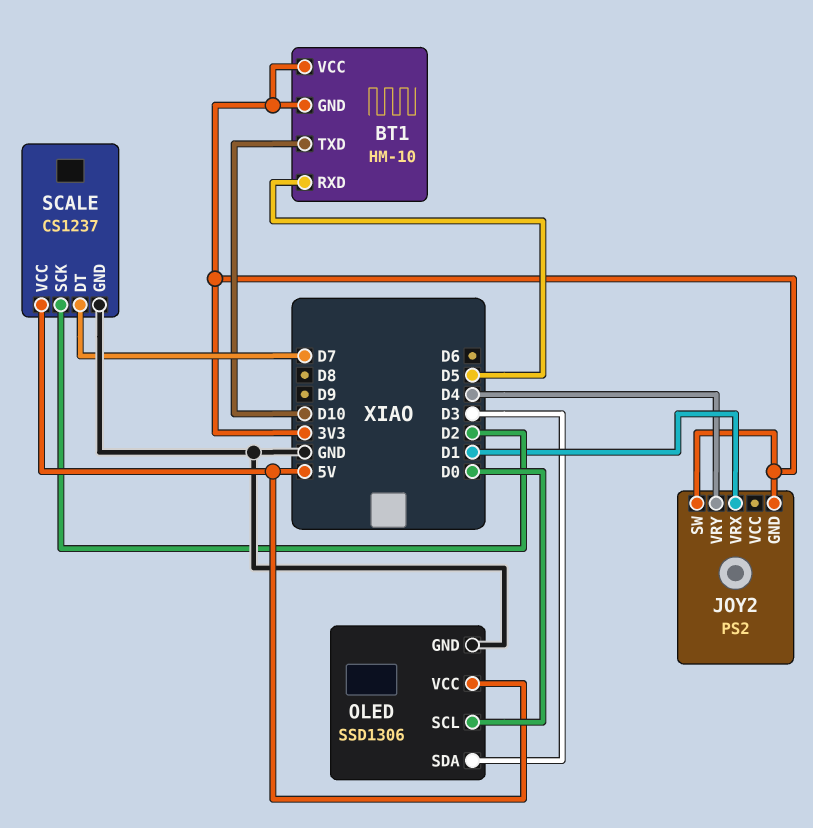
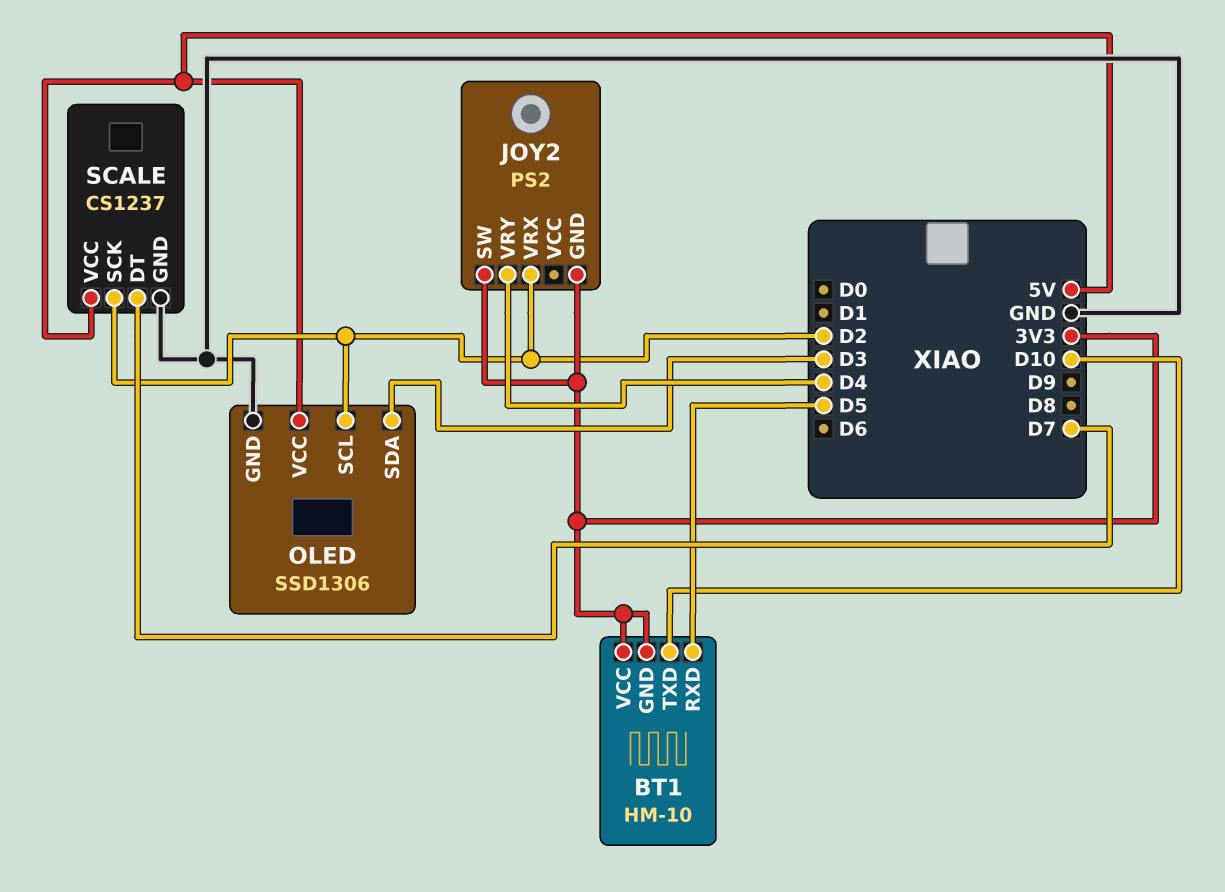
JOY2 pin VRX: D1 -> D2
OLED pin SCL: D0 -> D2

